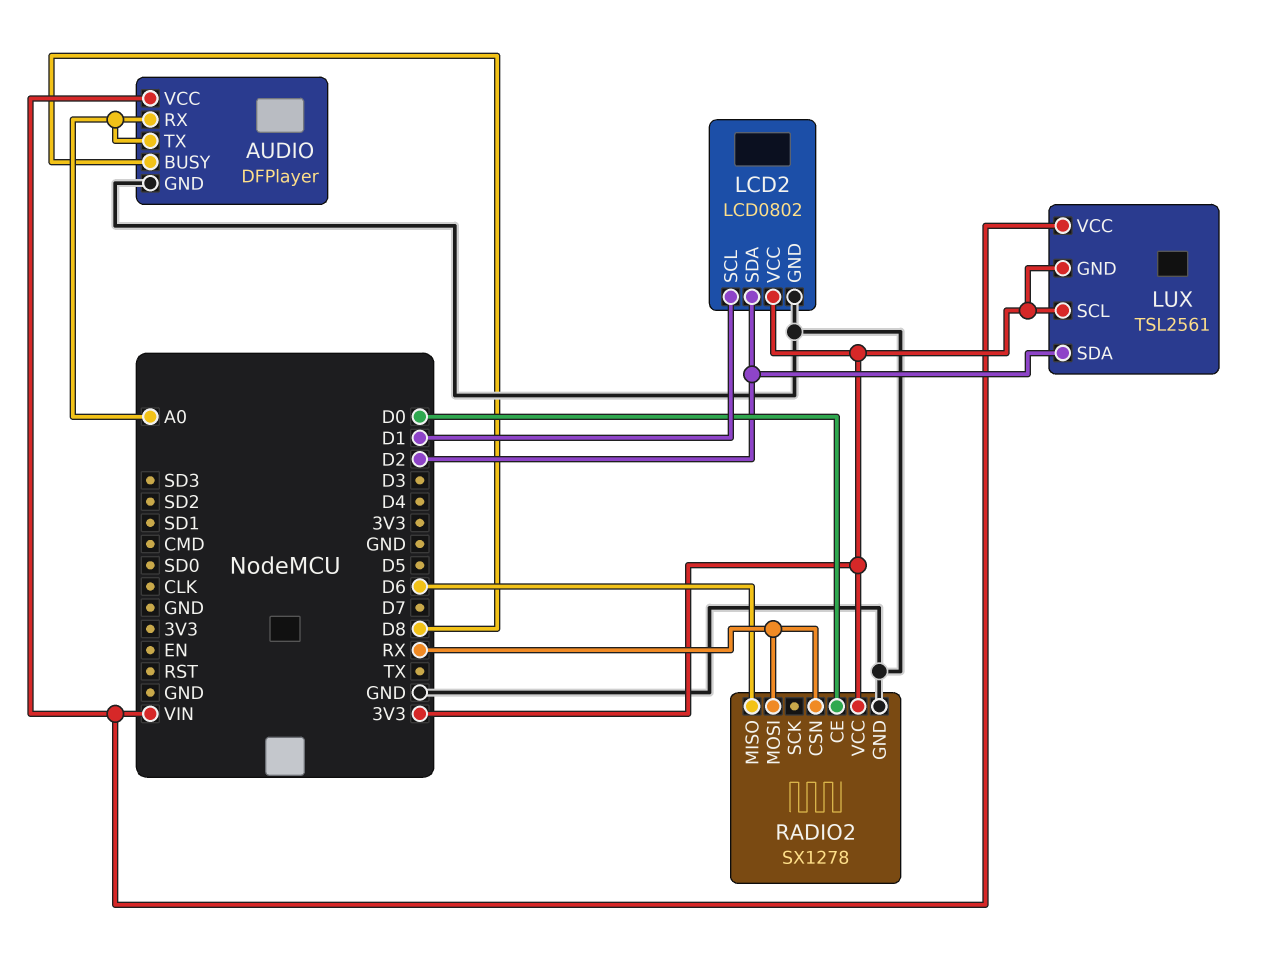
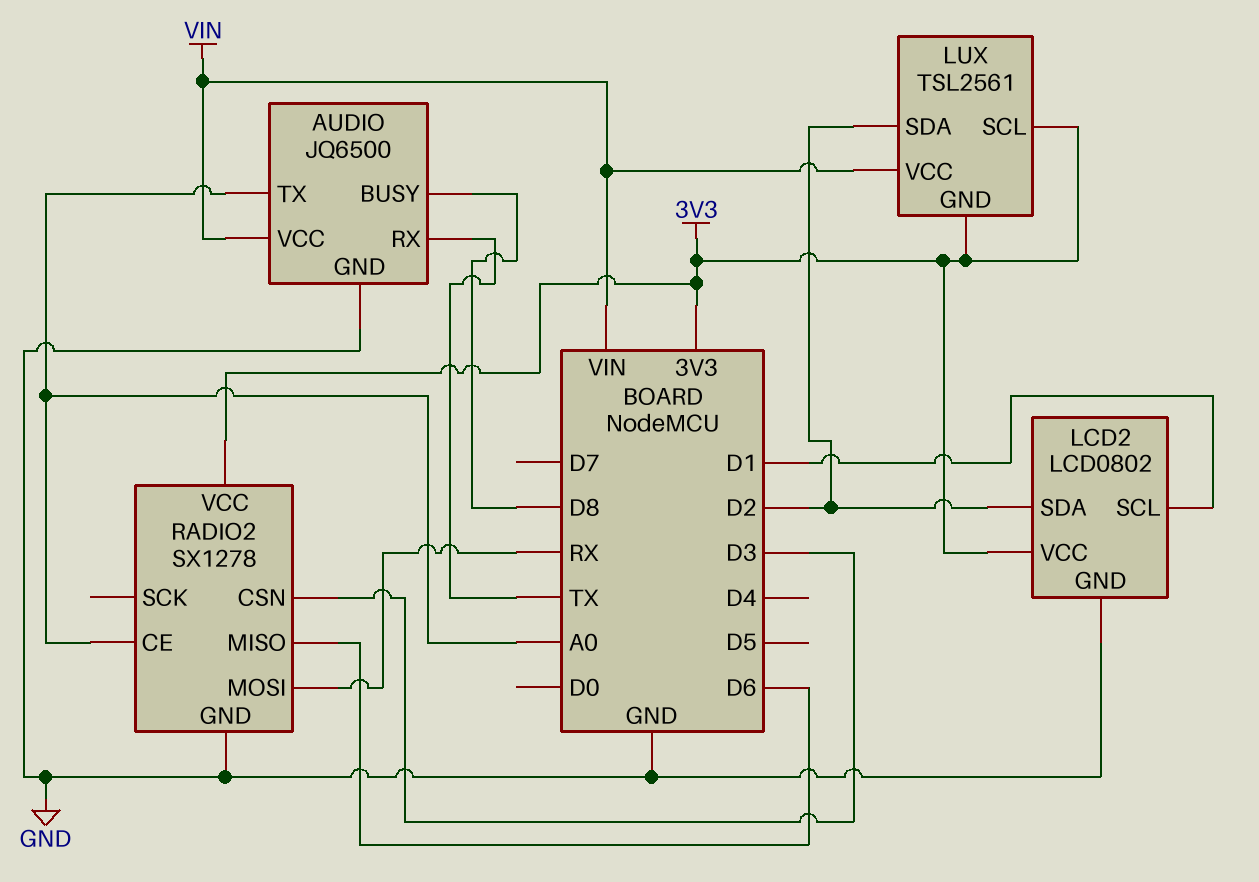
AUDIO: DFPlayer -> JQ6500
AUDIO pin RX: A0 -> TX
RADIO2 pin CE: D0 -> A0
RADIO2 pin CSN: RX -> D3

